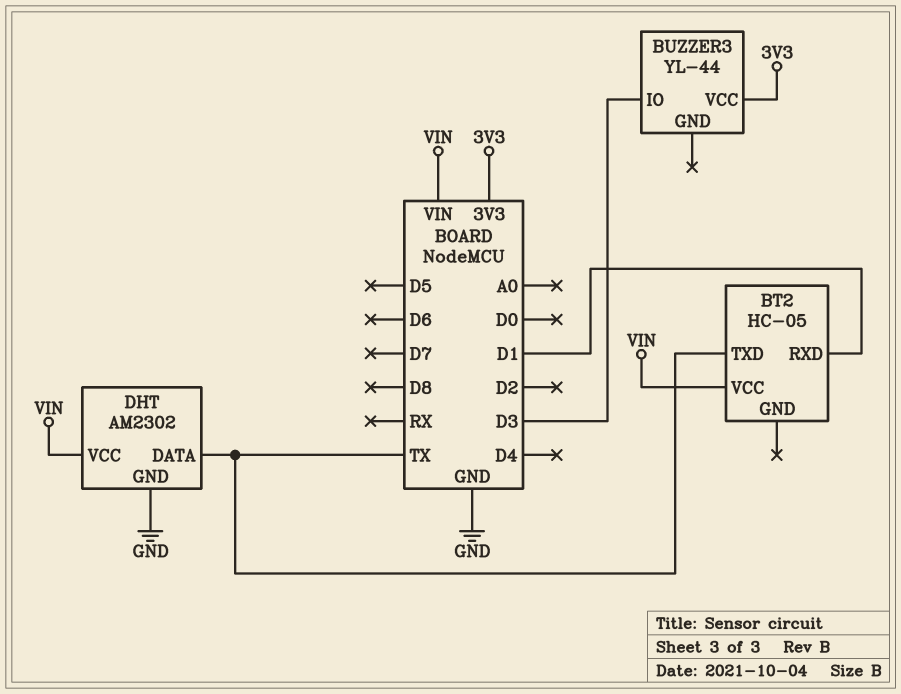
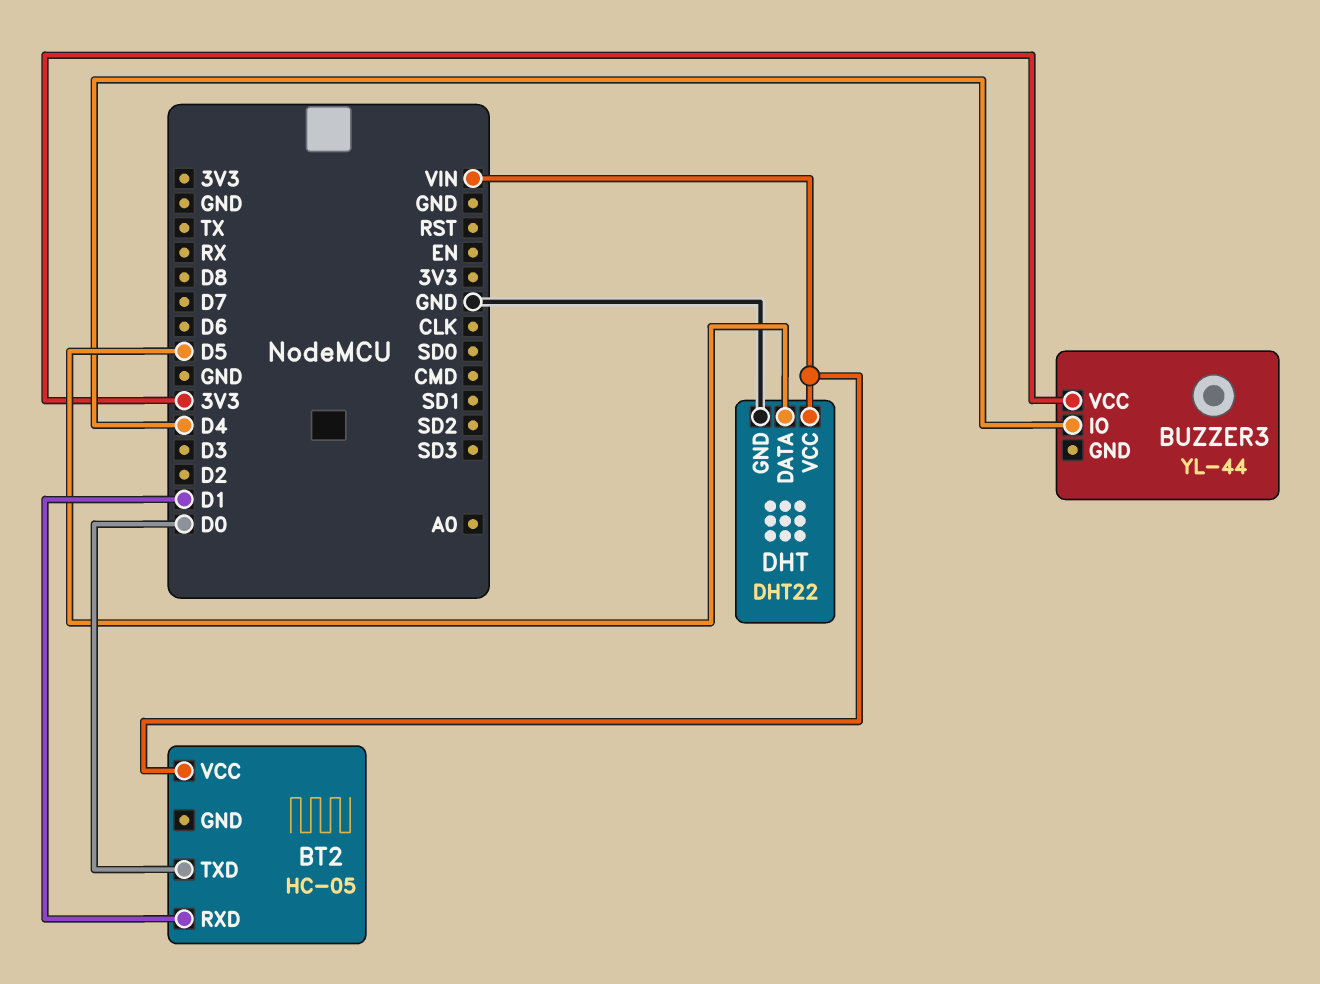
BT2 pin TXD: TX -> D0
BUZZER3 pin IO: D3 -> D4
DHT: AM2302 -> DHT22
DHT pin DATA: TX -> D5

